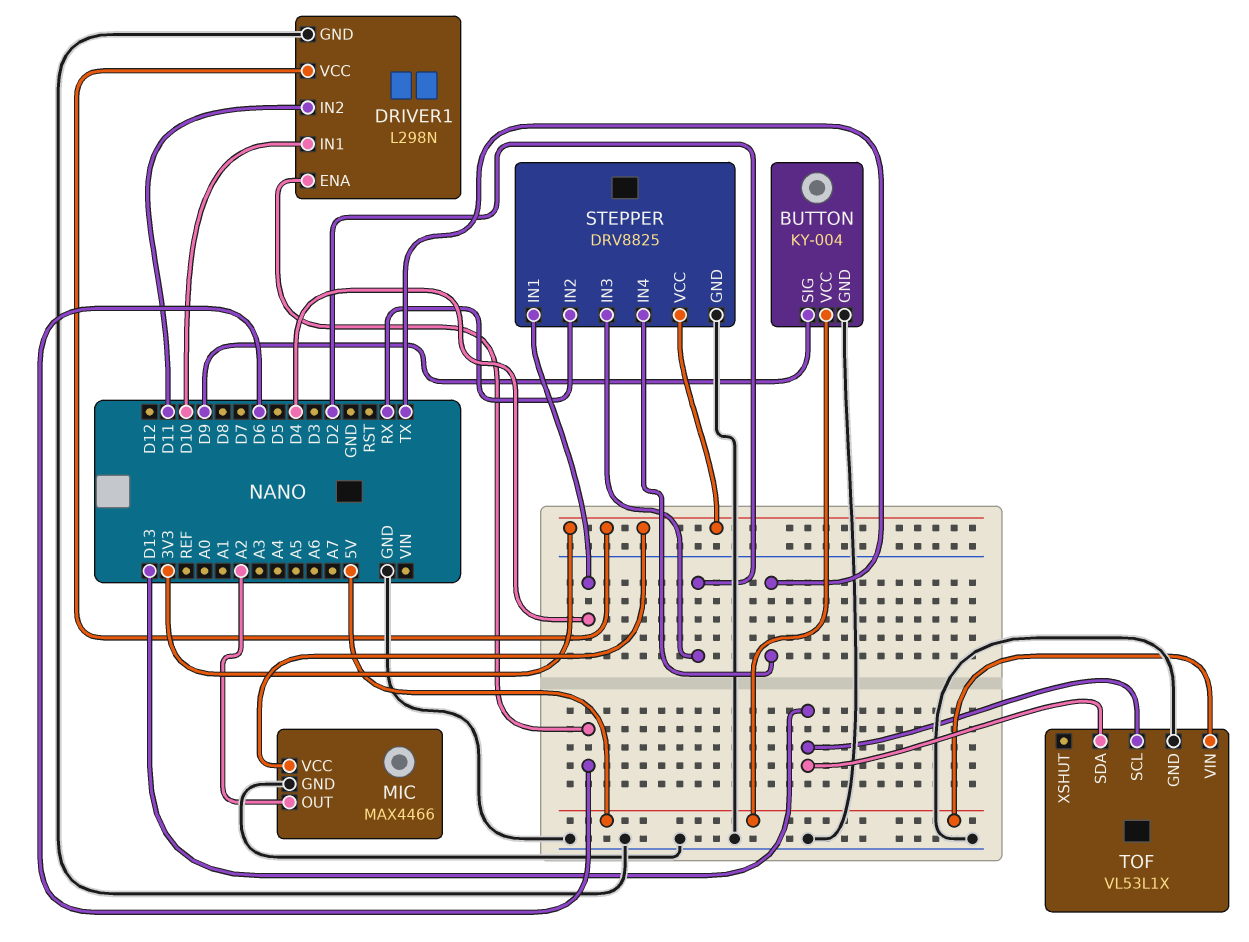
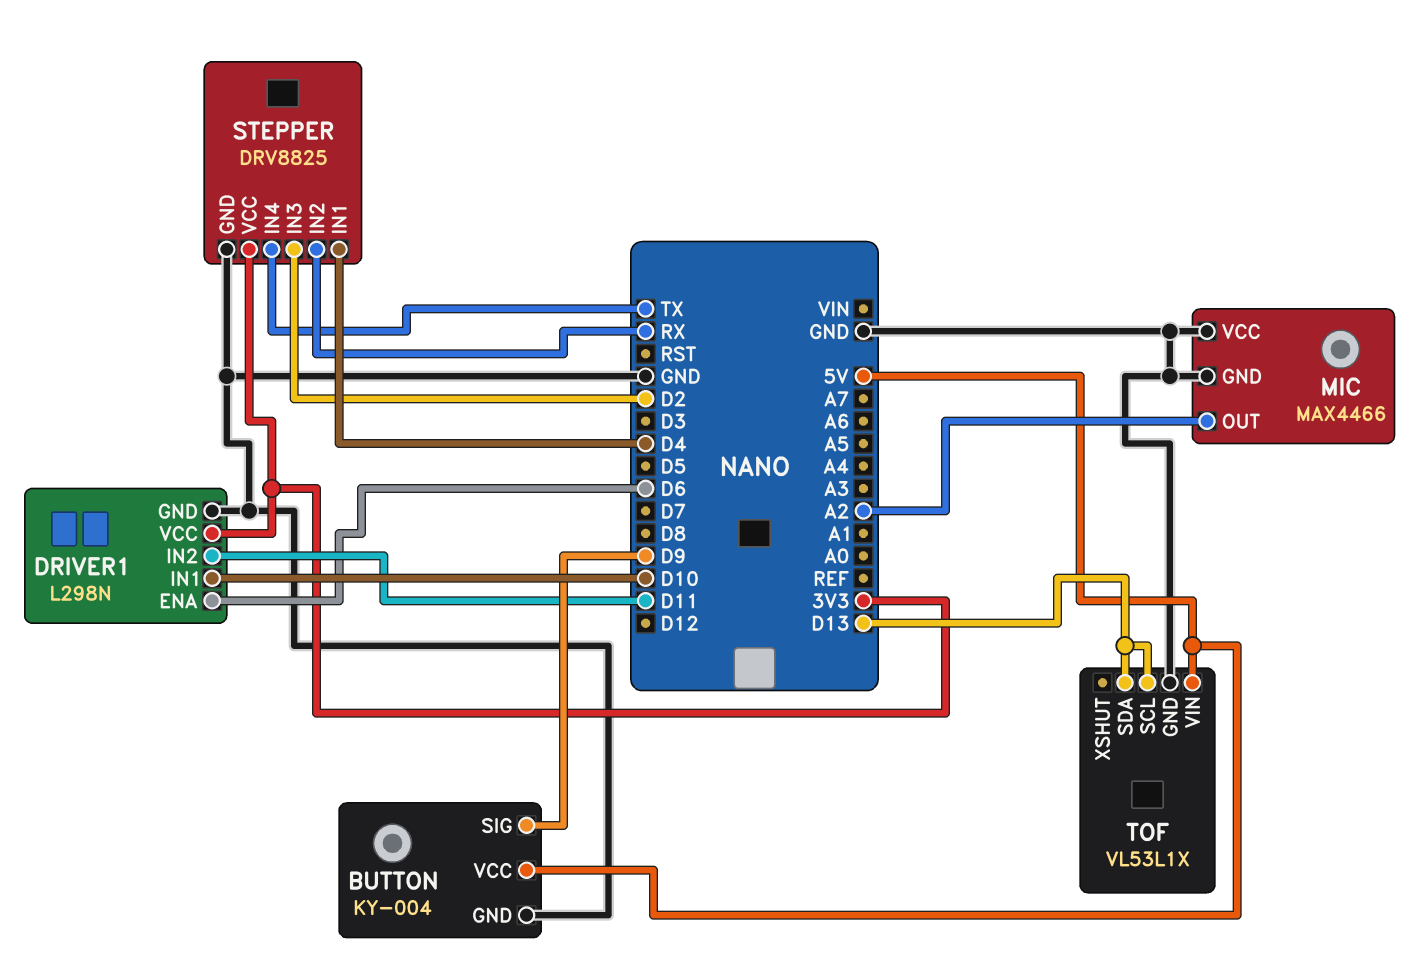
MIC pin VCC: 3V3 -> GND

